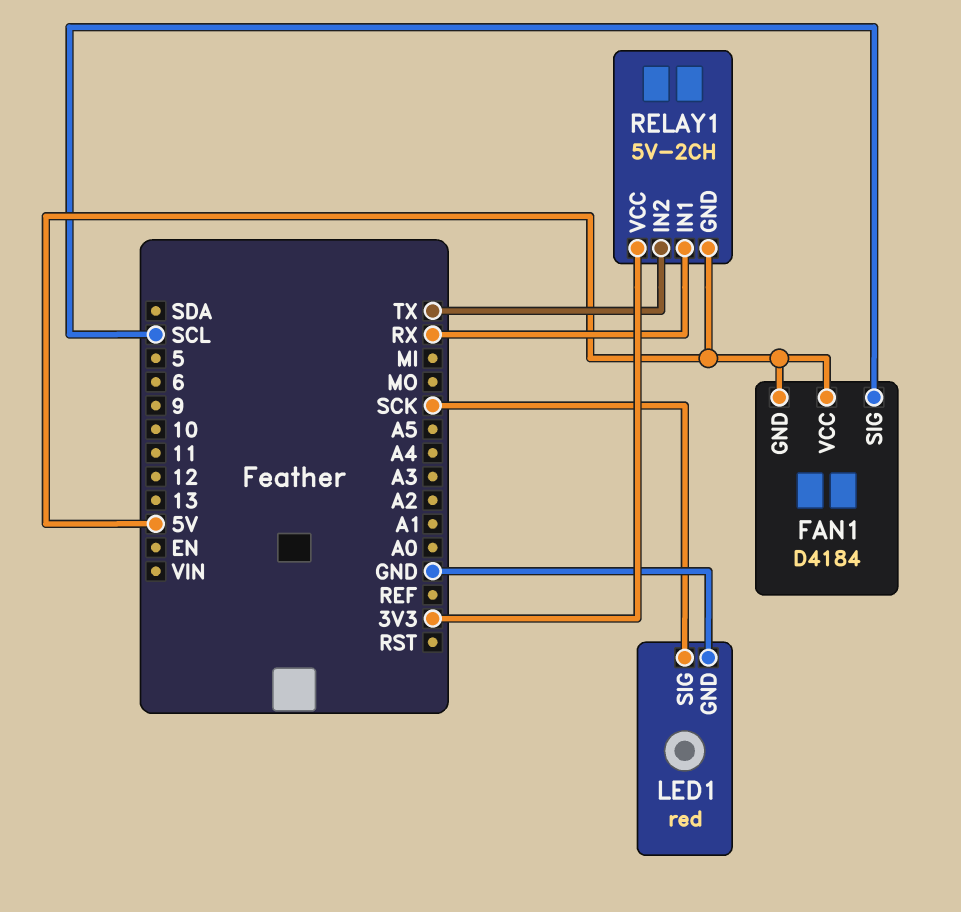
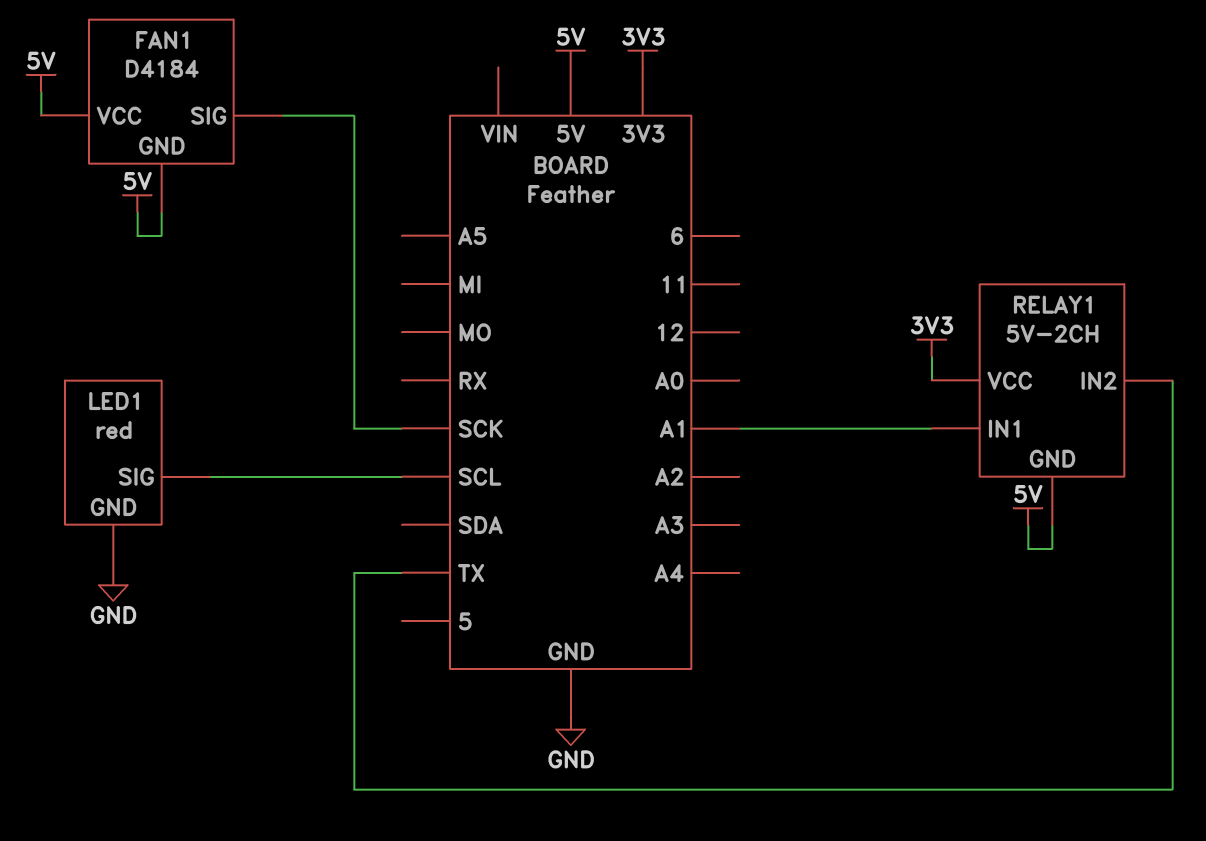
FAN1 pin SIG: SCL -> SCK
LED1 pin SIG: SCK -> SCL
RELAY1 pin IN1: RX -> A1

